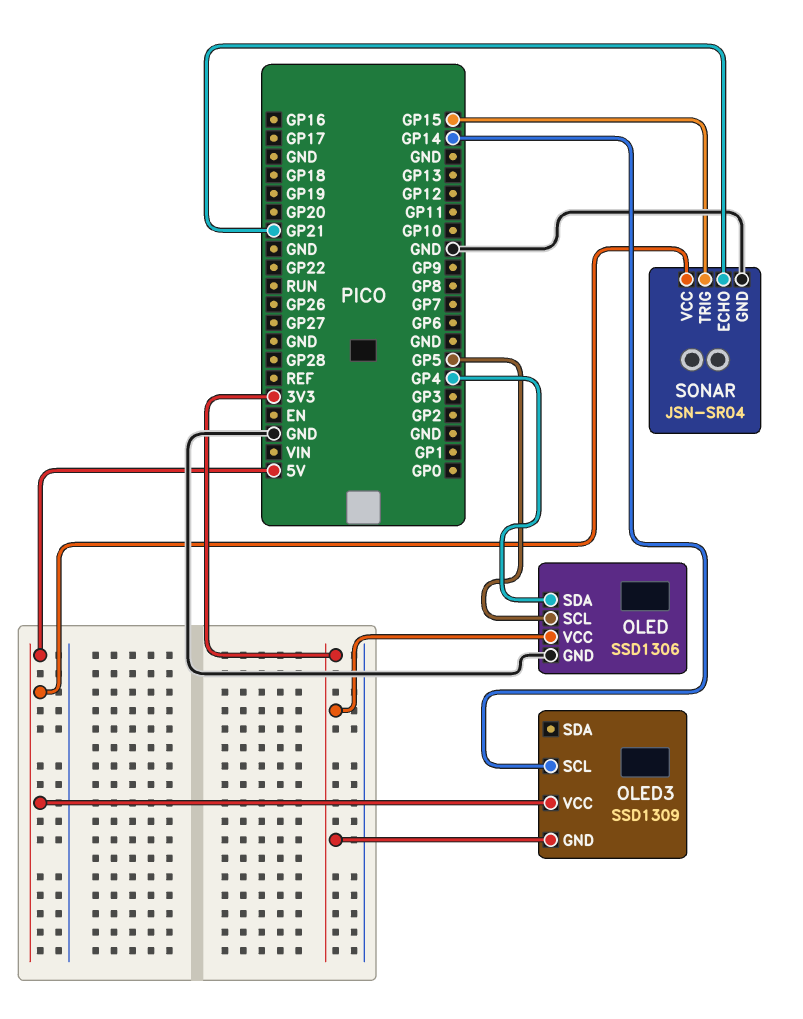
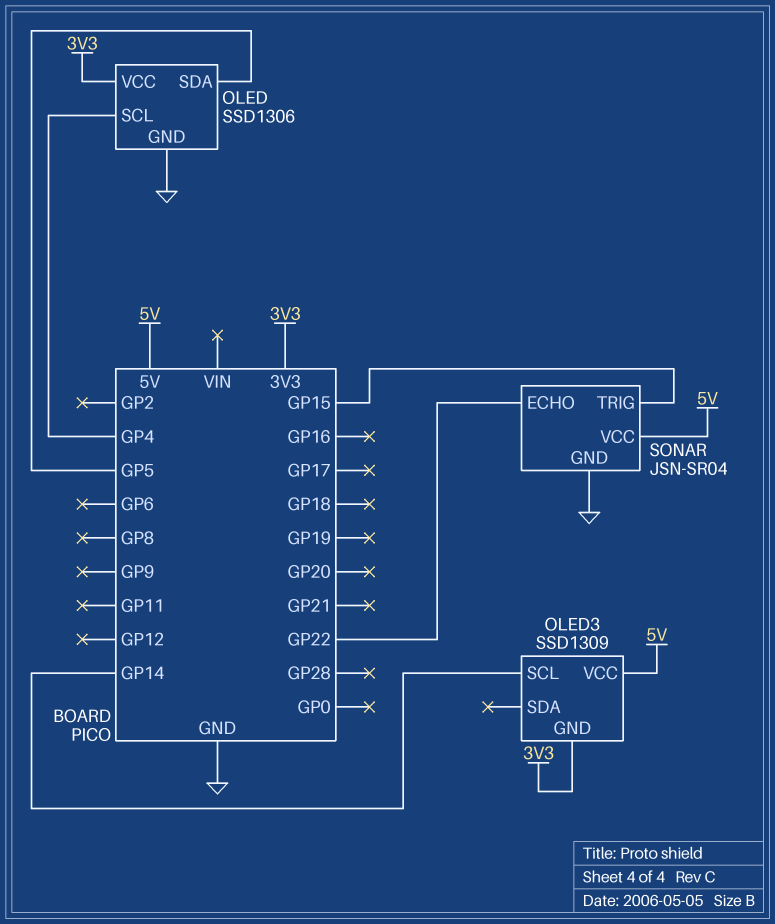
OLED pin SCL: GP5 -> GP4
OLED pin SDA: GP4 -> GP5
SONAR pin ECHO: GP21 -> GP22

